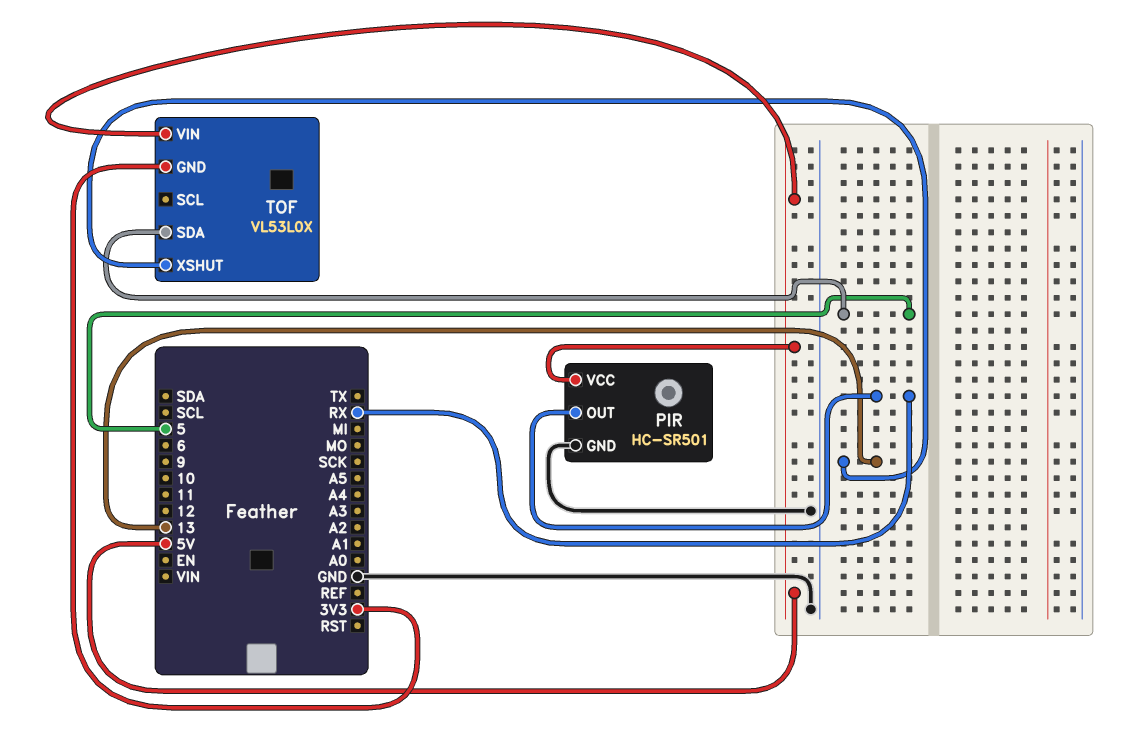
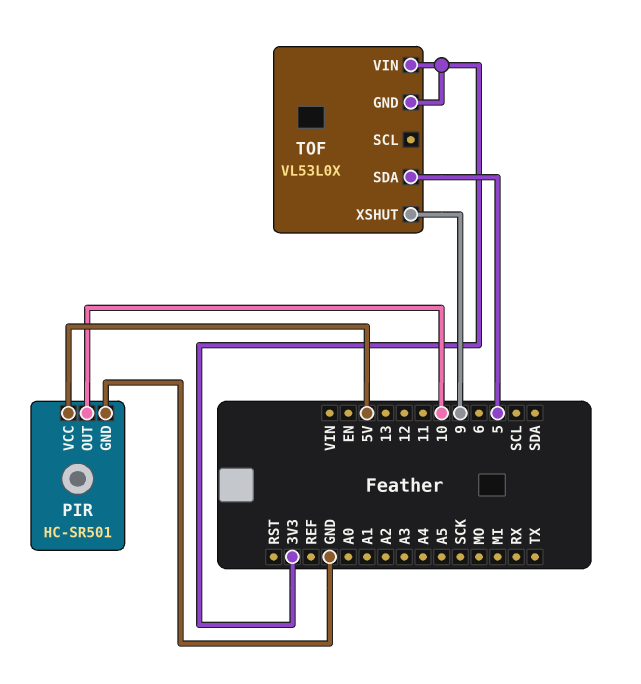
PIR pin OUT: RX -> 10
TOF pin VIN: 5V -> 3V3
TOF pin XSHUT: 13 -> 9

